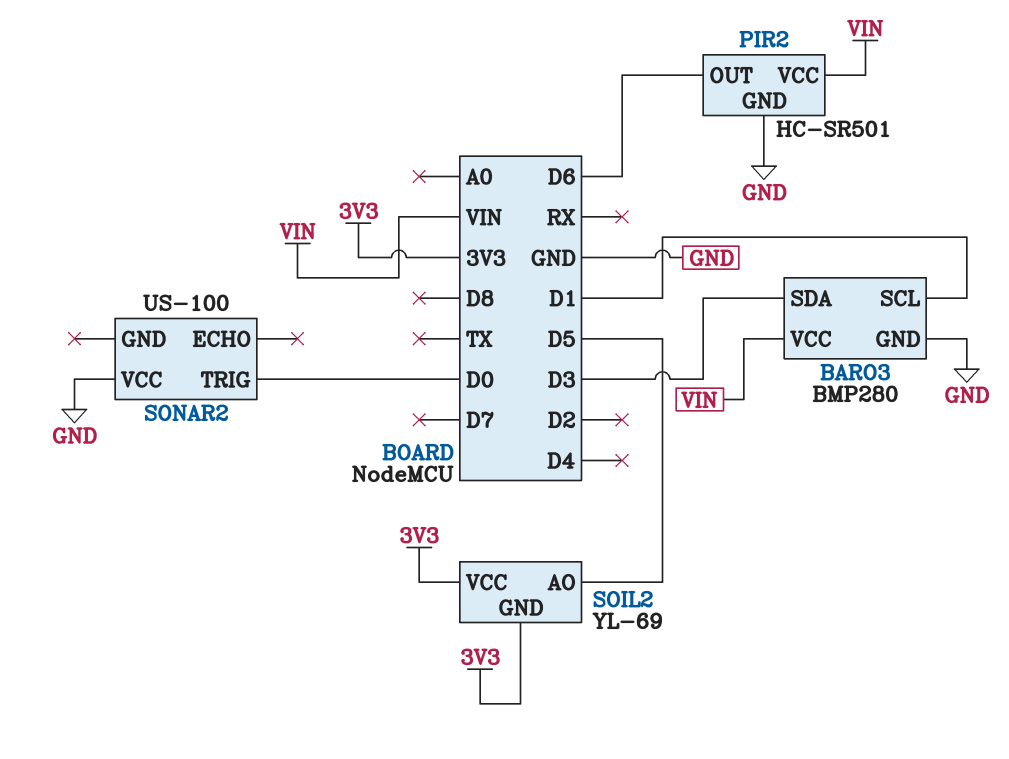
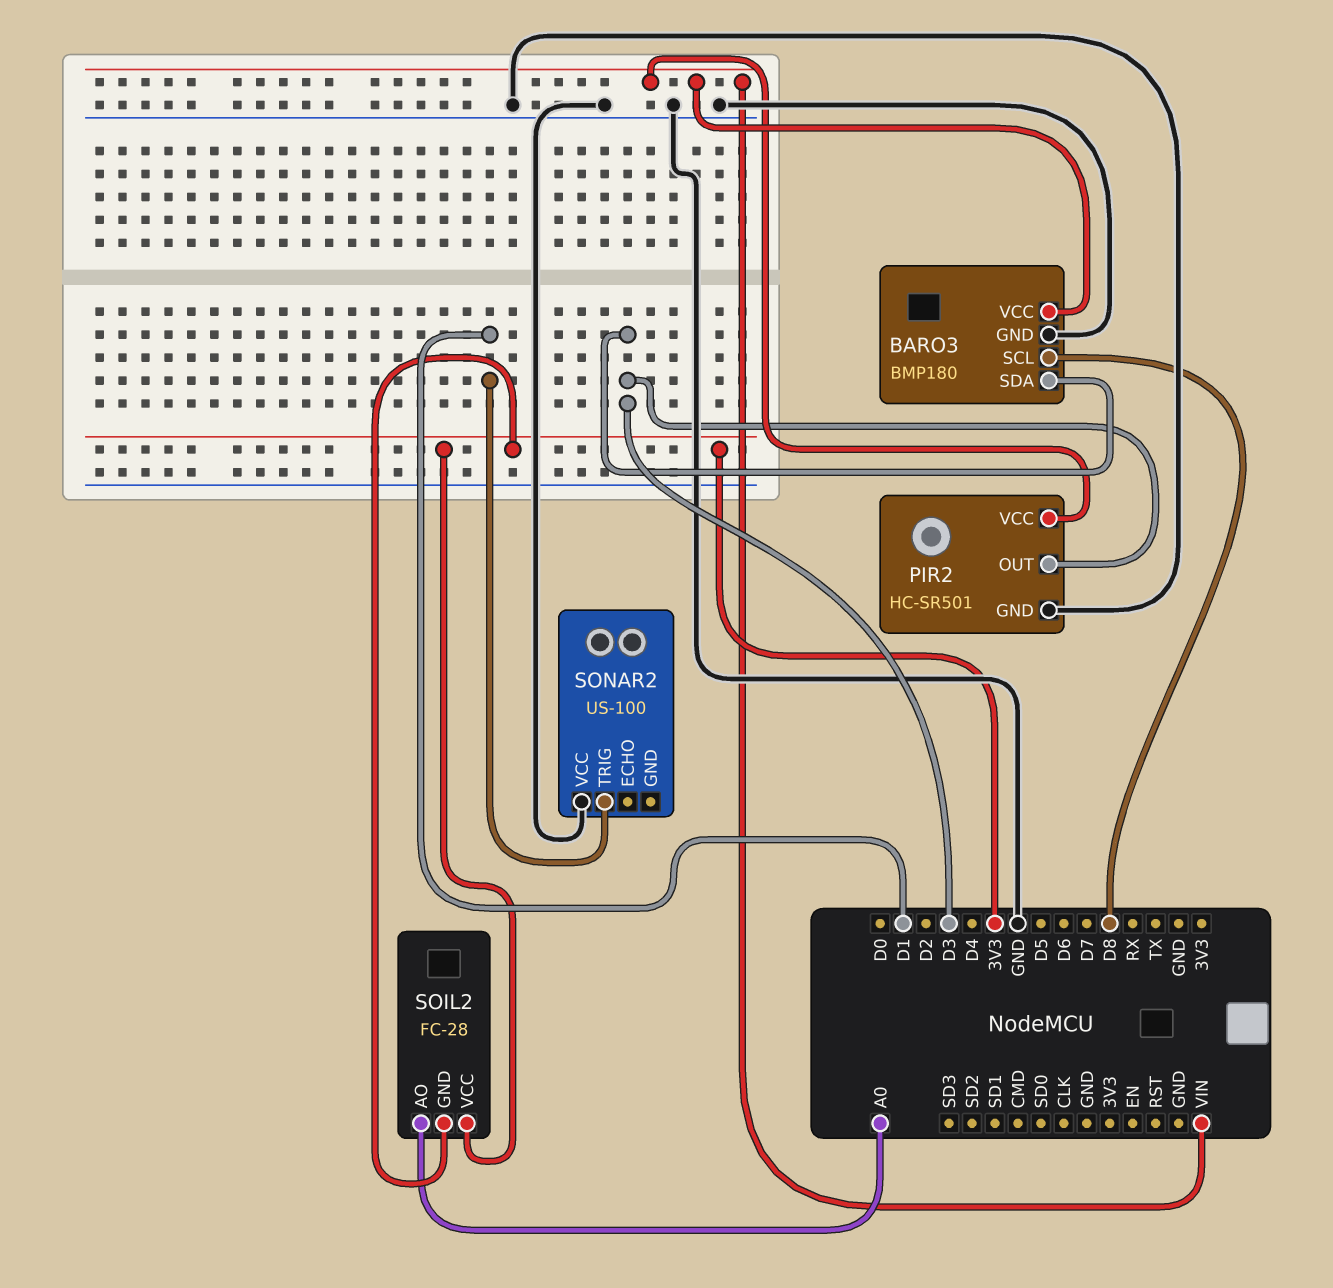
BARO3: BMP280 -> BMP180
BARO3 pin SCL: D1 -> D8
PIR2 pin OUT: D6 -> D3
SOIL2: YL-69 -> FC-28
SOIL2 pin AO: D5 -> A0
SONAR2 pin TRIG: D0 -> D1

